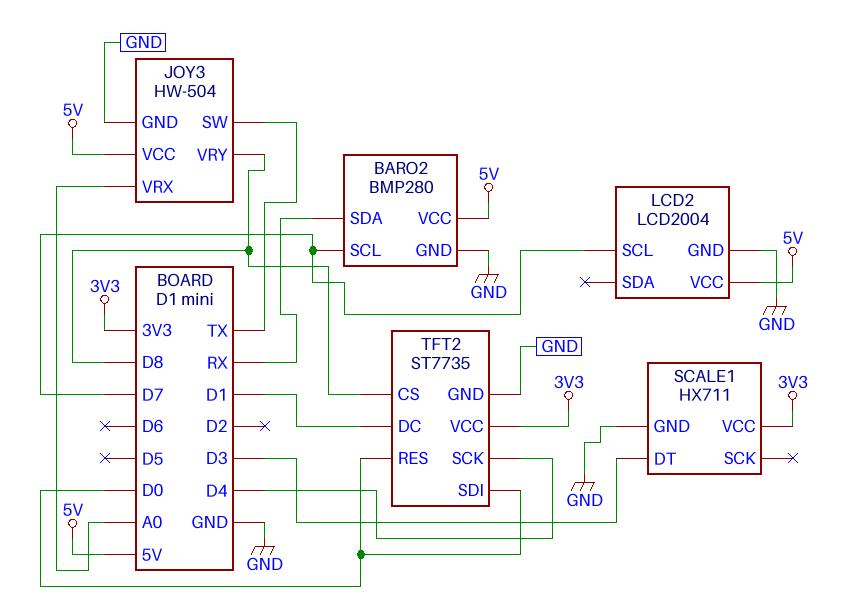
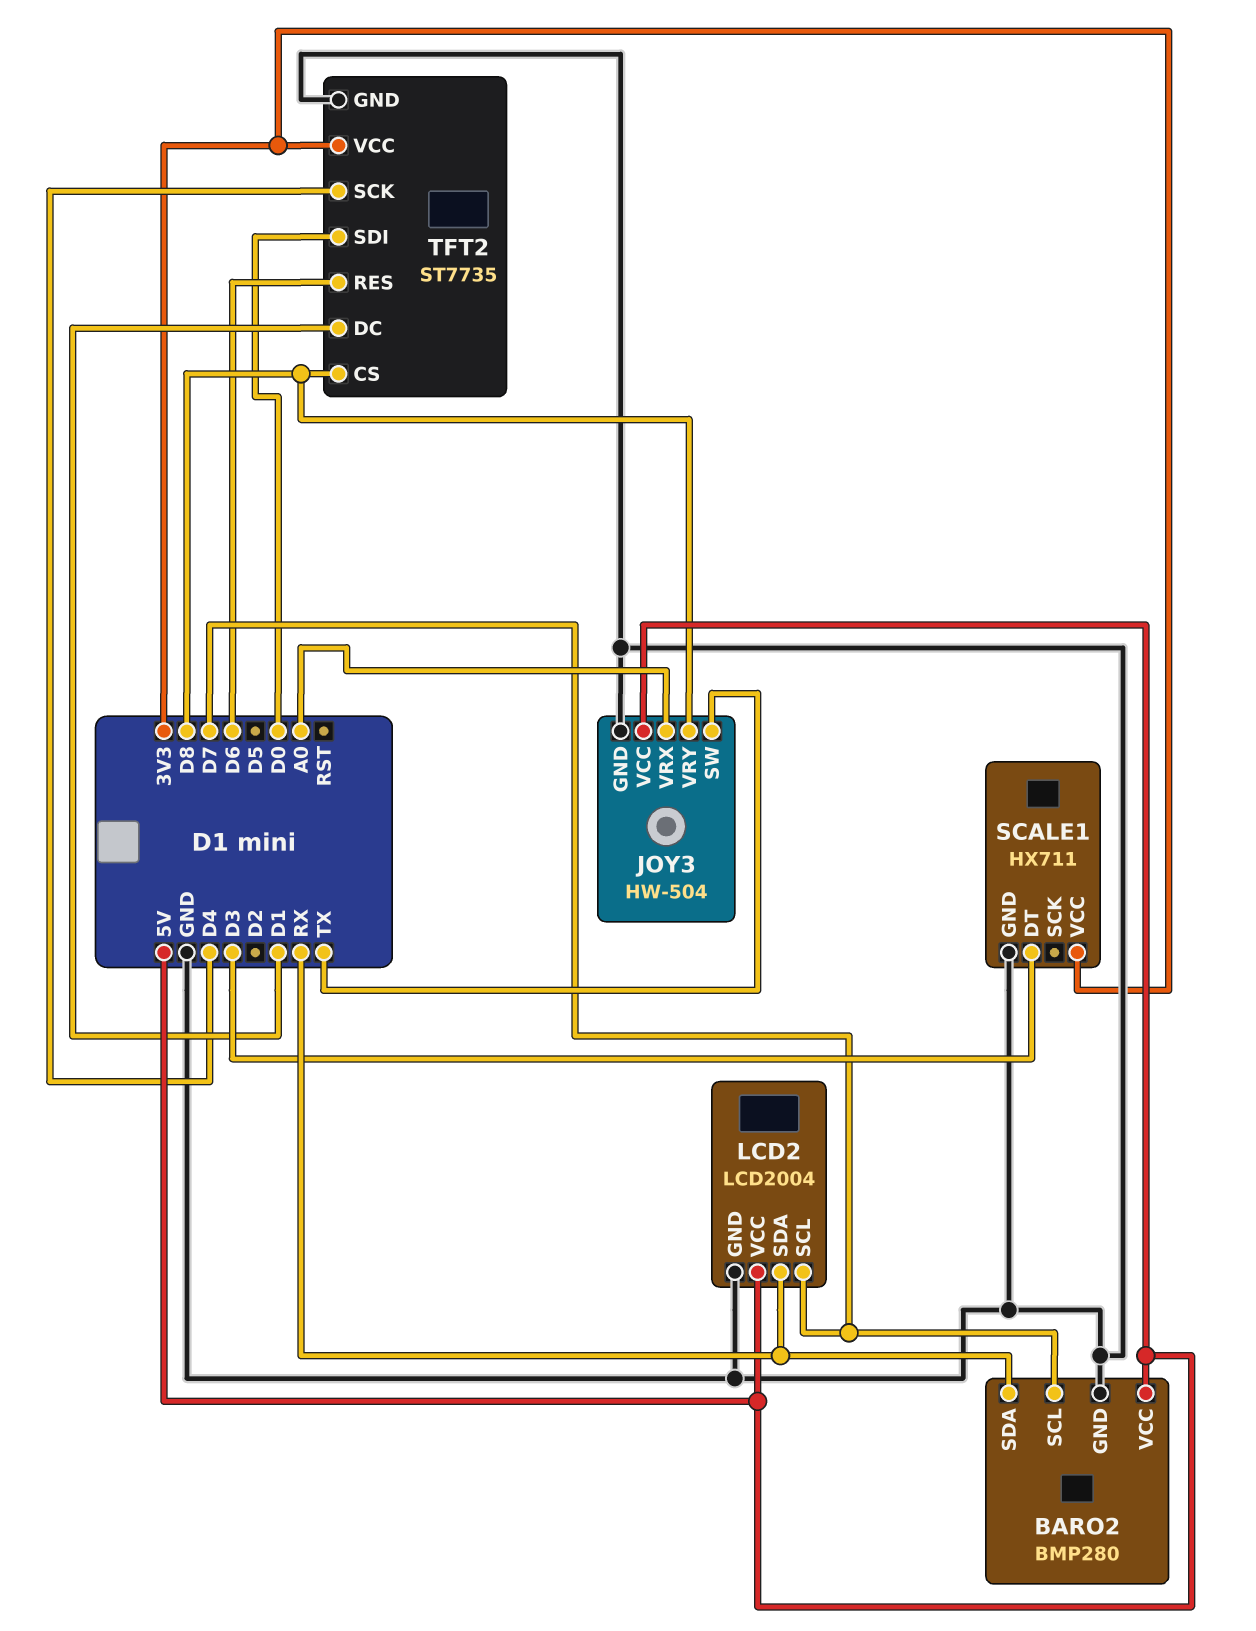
LCD2 pin SDA: none -> RX
TFT2 pin RES: D0 -> D6

